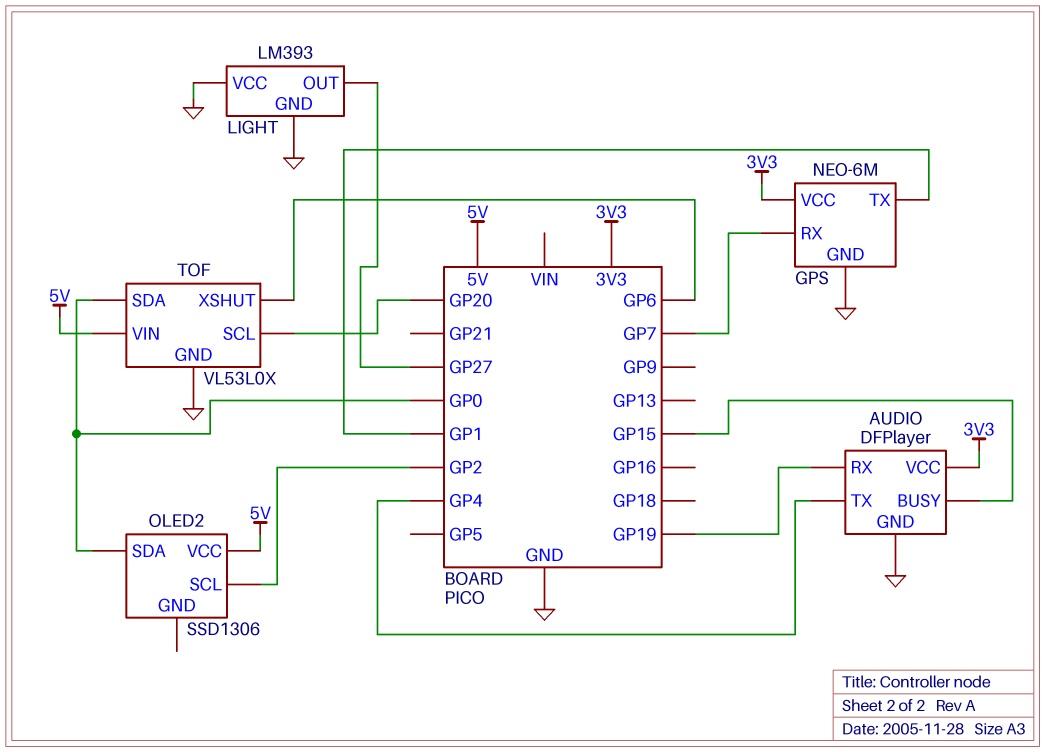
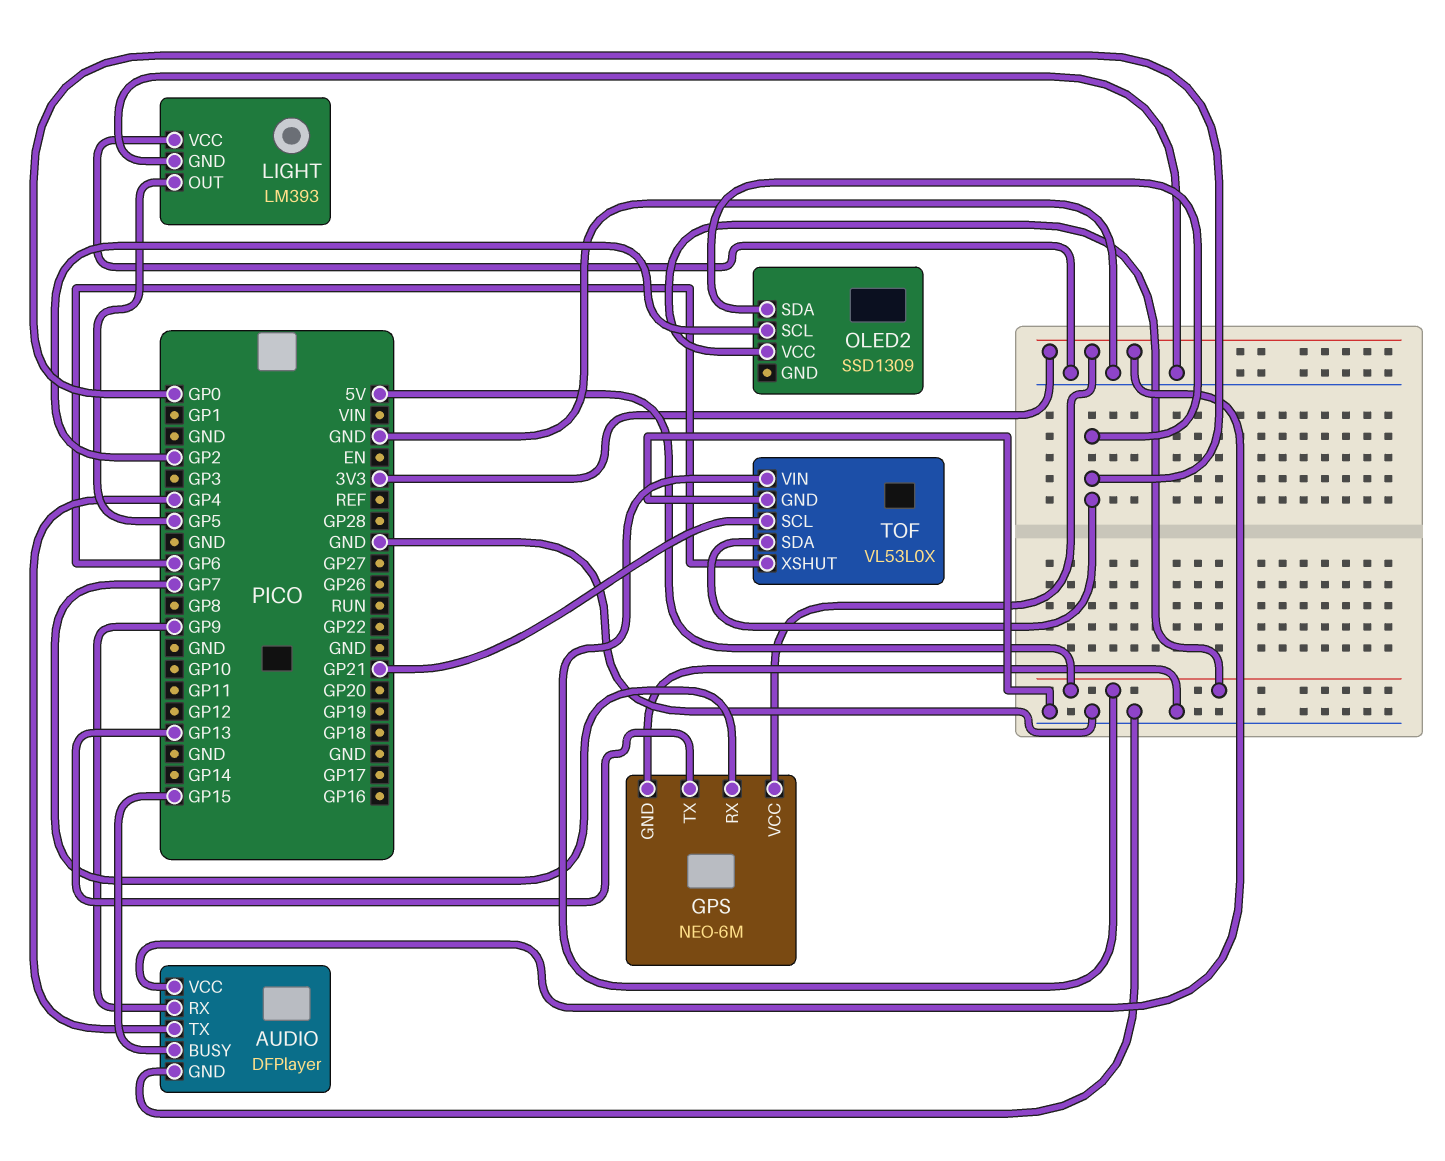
AUDIO pin RX: GP19 -> GP9
GPS pin TX: GP1 -> GP13
LIGHT pin OUT: GP27 -> GP5
OLED2: SSD1306 -> SSD1309
TOF pin SCL: GP20 -> GP21

